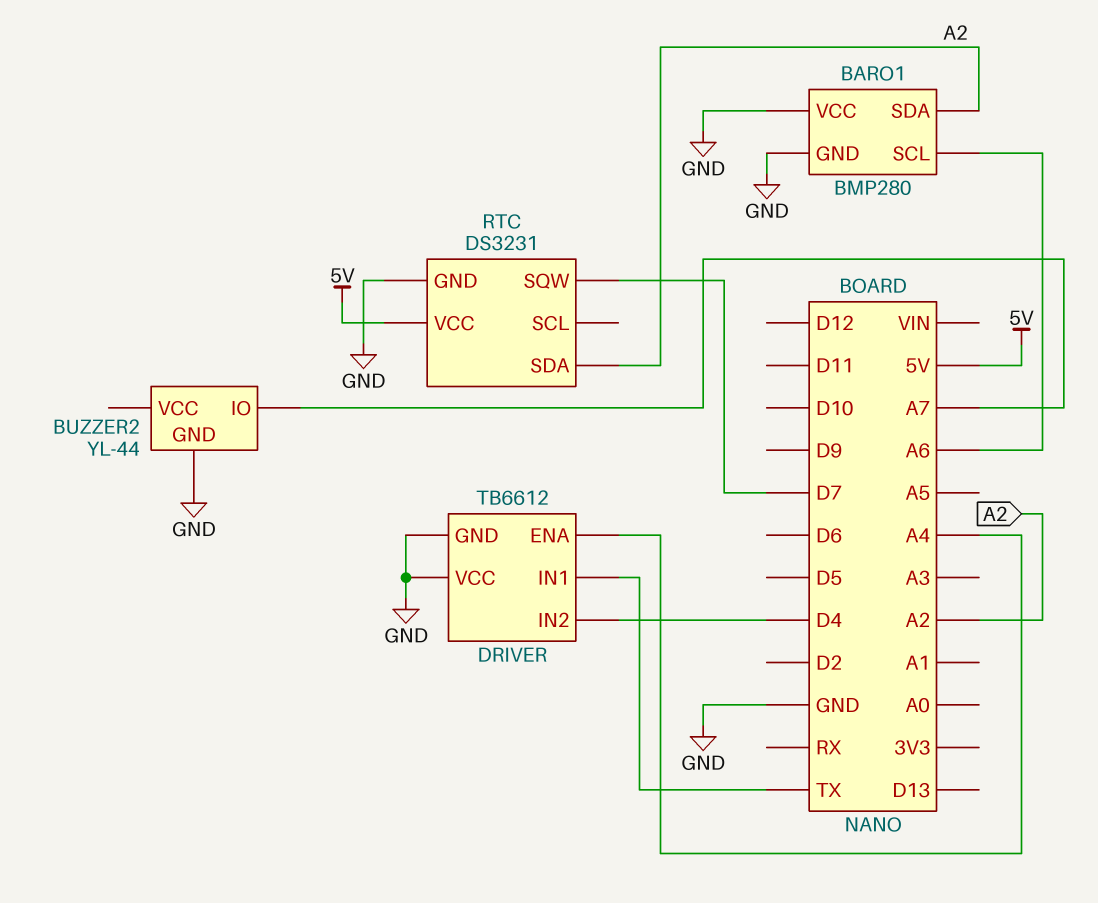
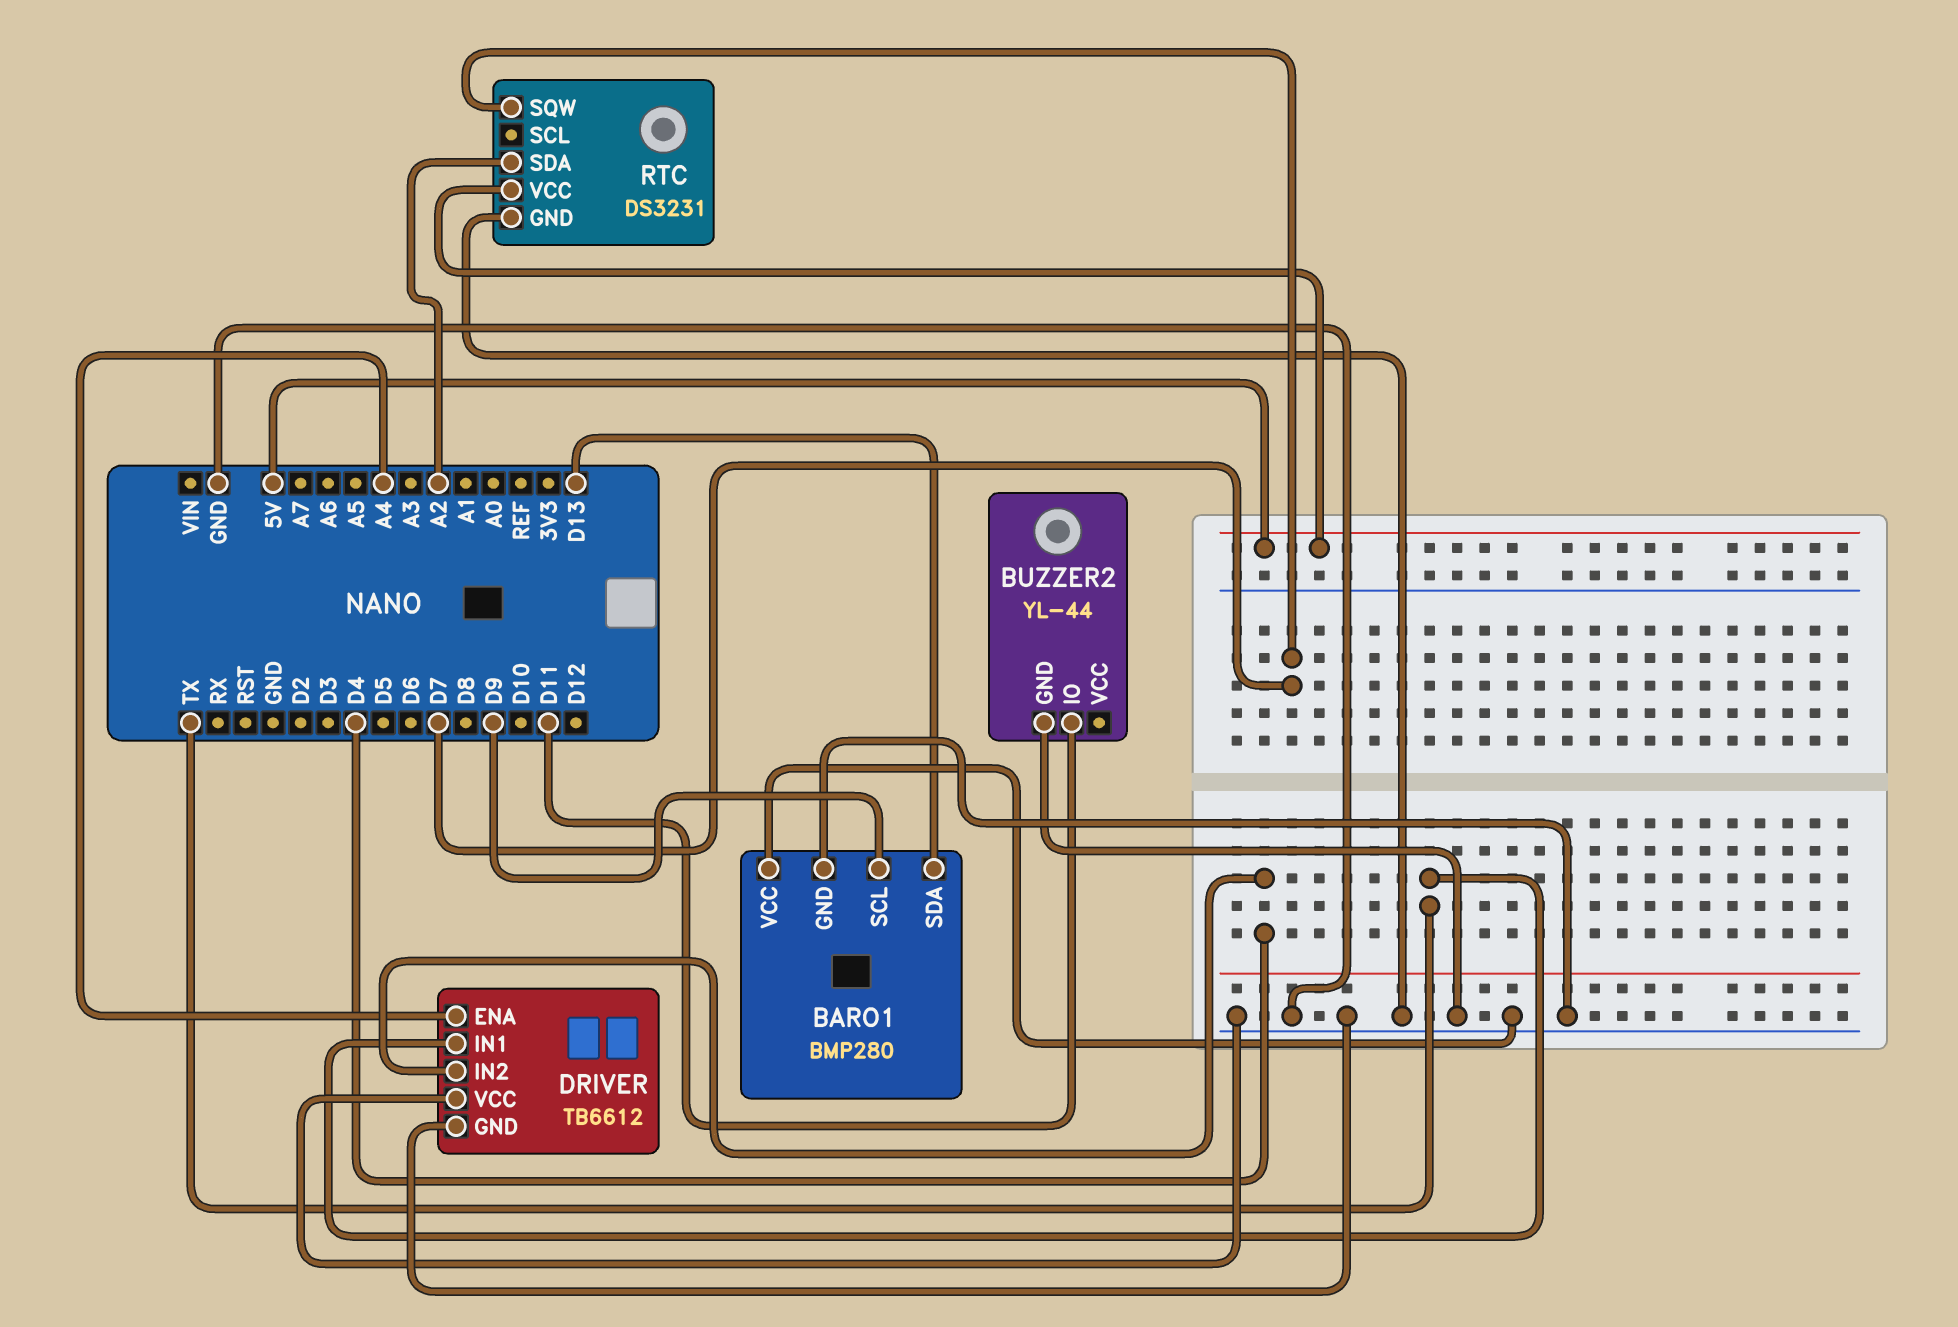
BARO1 pin SCL: A6 -> D9
BARO1 pin SDA: A2 -> D13
BUZZER2 pin IO: A7 -> D11

